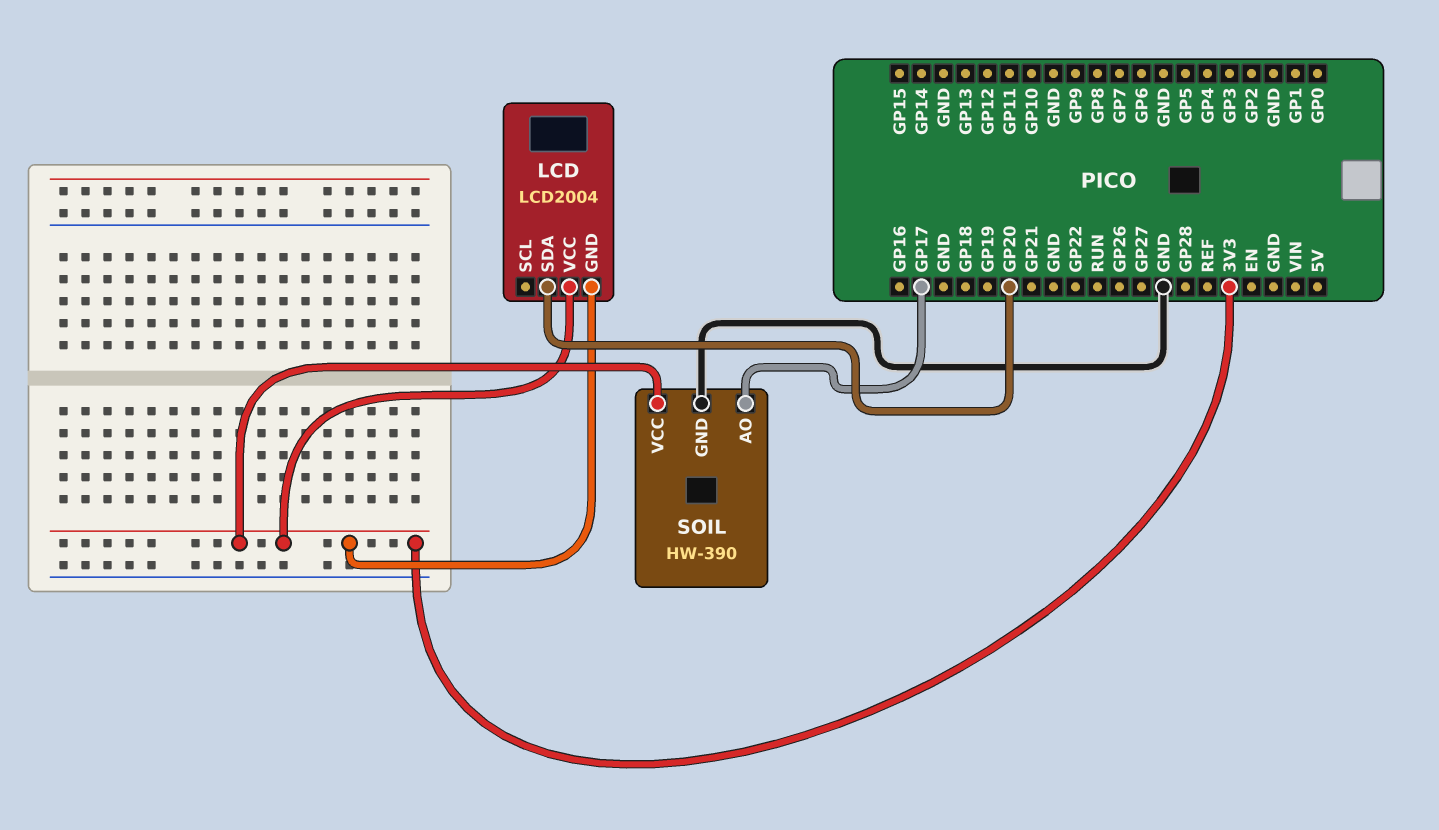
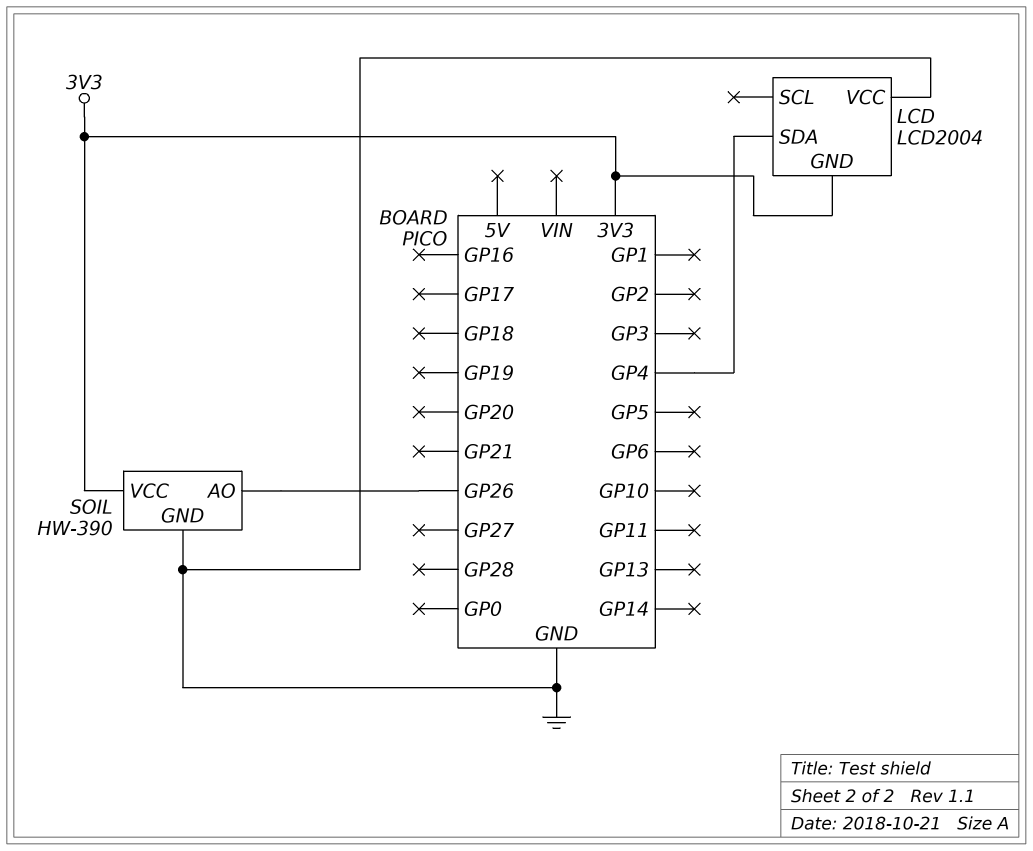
LCD pin SDA: GP20 -> GP4
LCD pin VCC: 3V3 -> GND
SOIL pin AO: GP17 -> GP26

